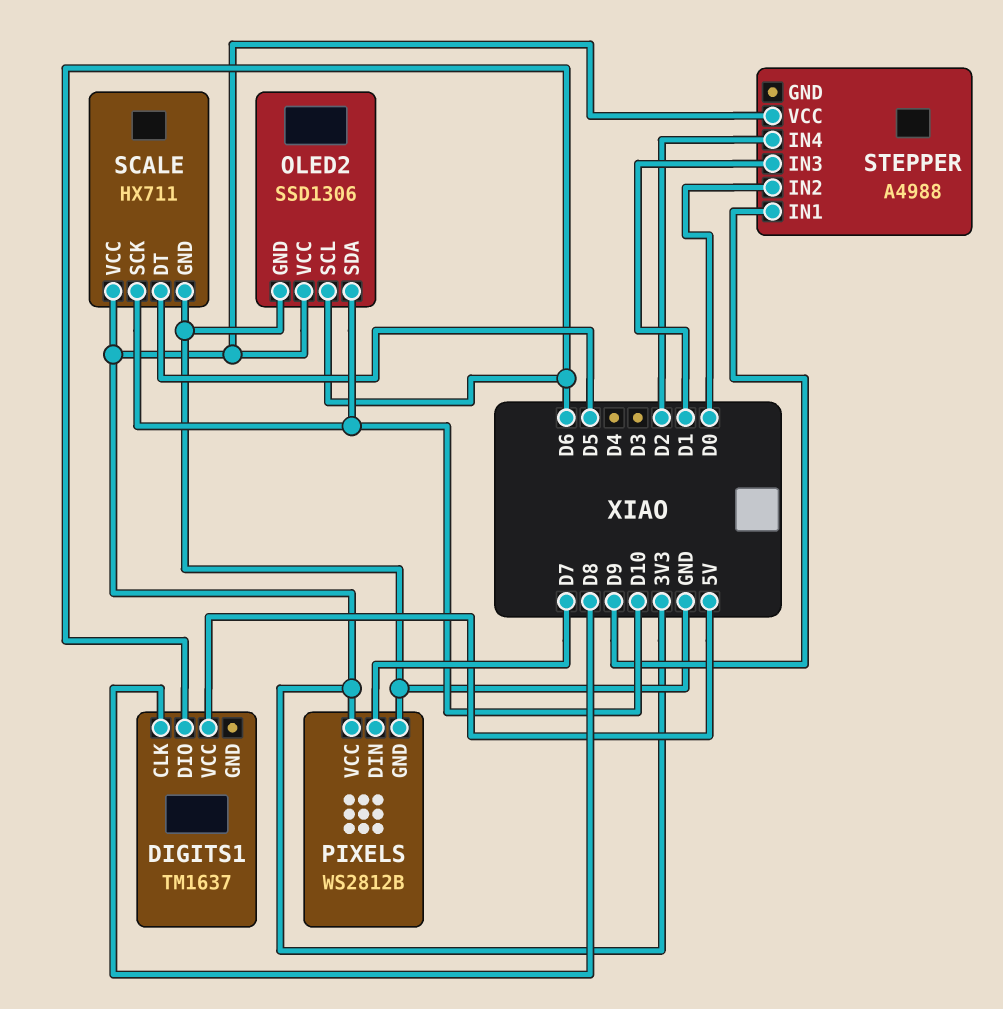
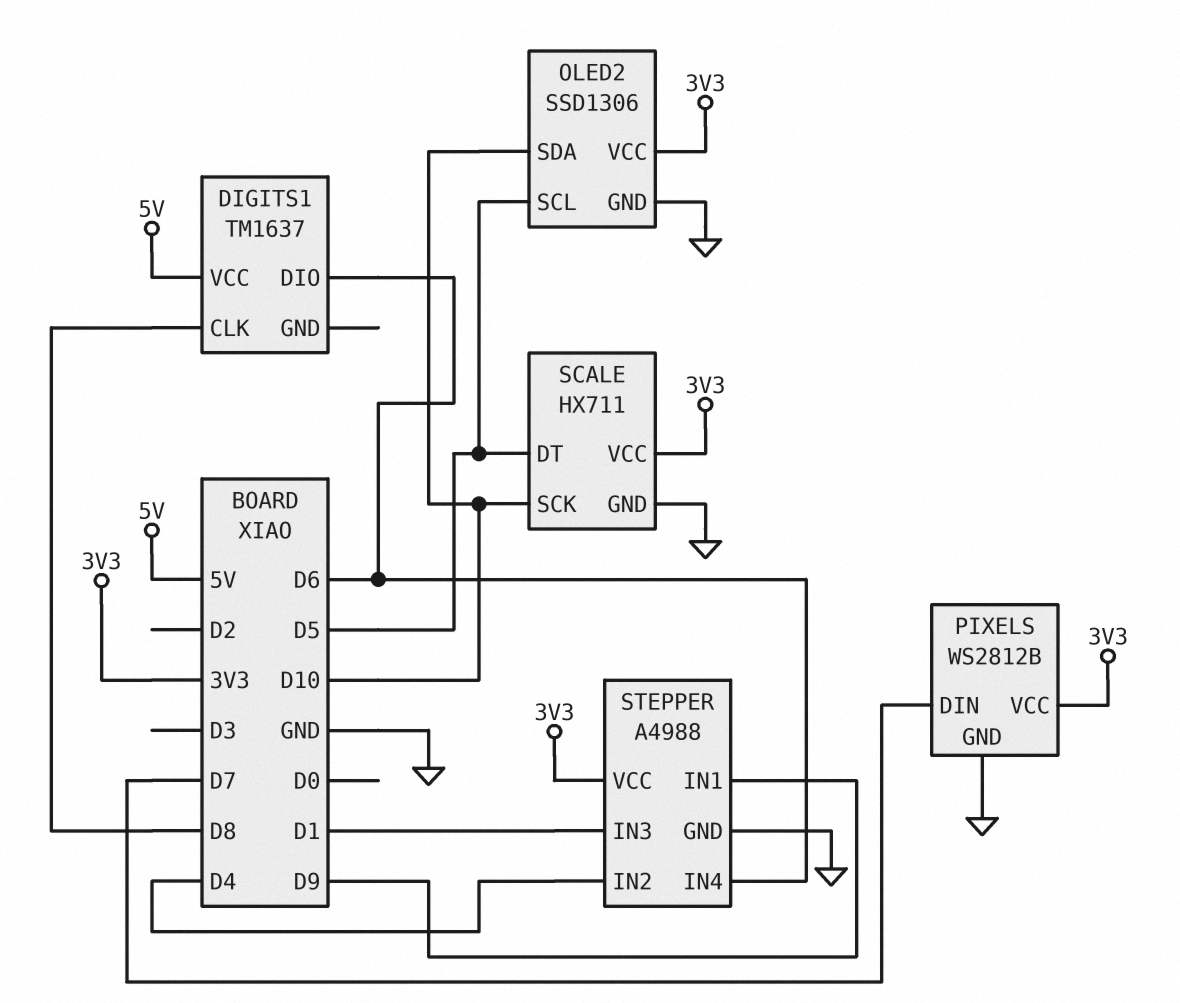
OLED2 pin SCL: D6 -> D5
STEPPER pin GND: none -> GND
STEPPER pin IN2: D0 -> D4
STEPPER pin IN4: D2 -> D6

